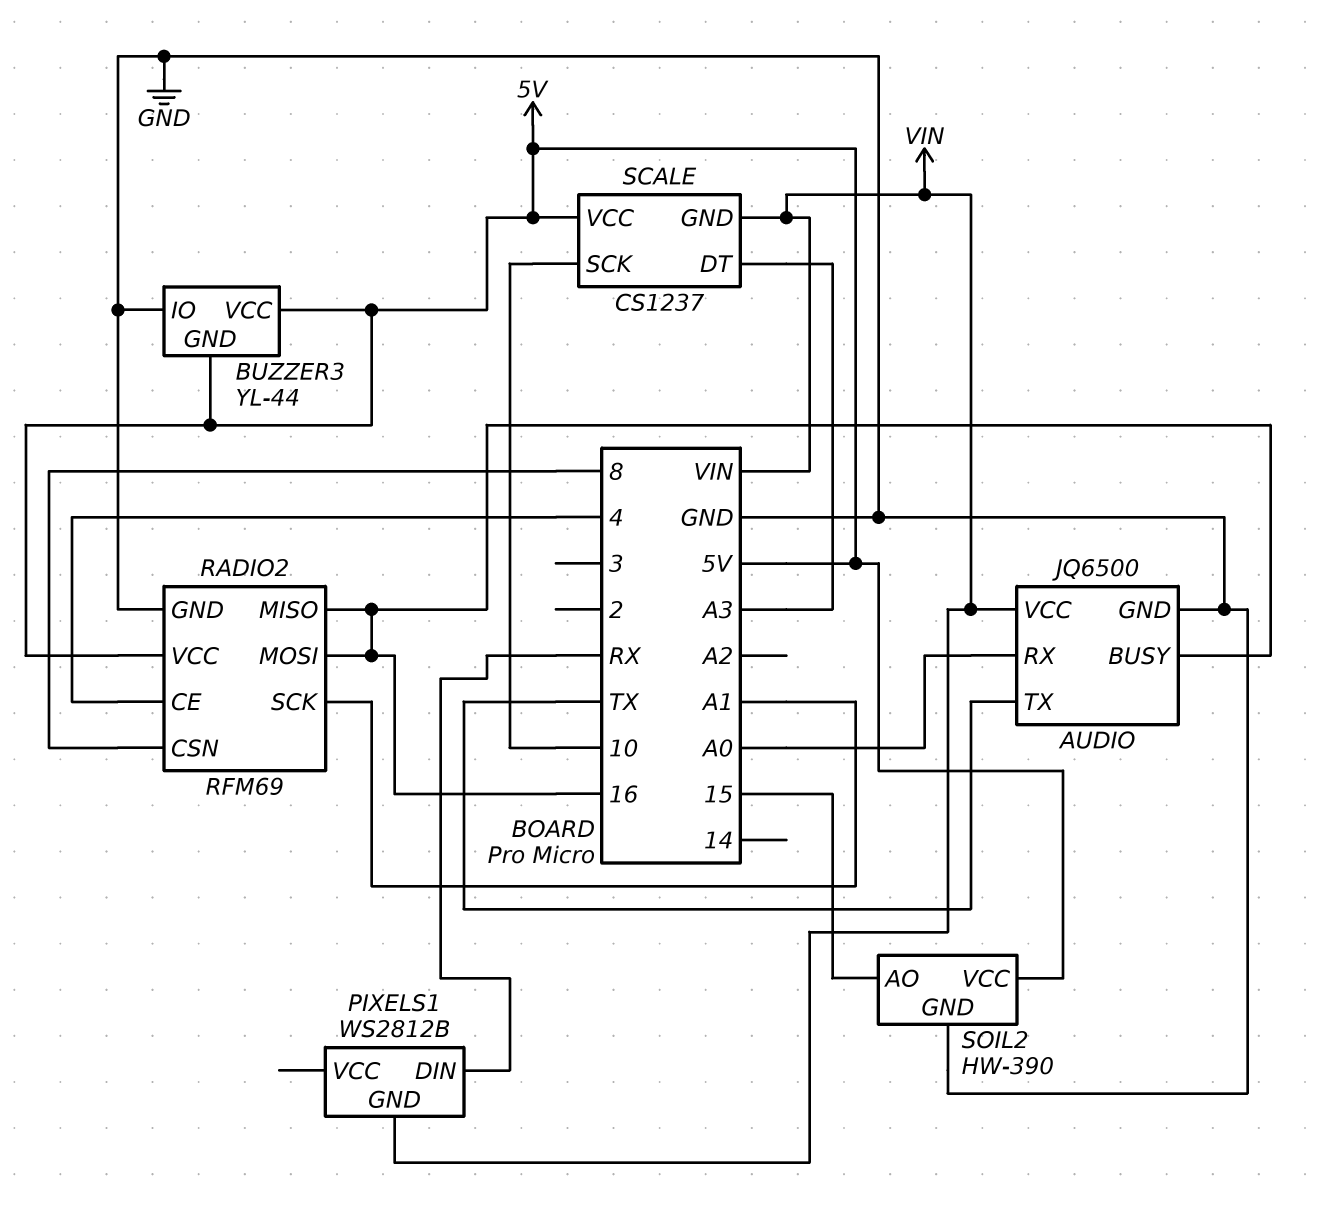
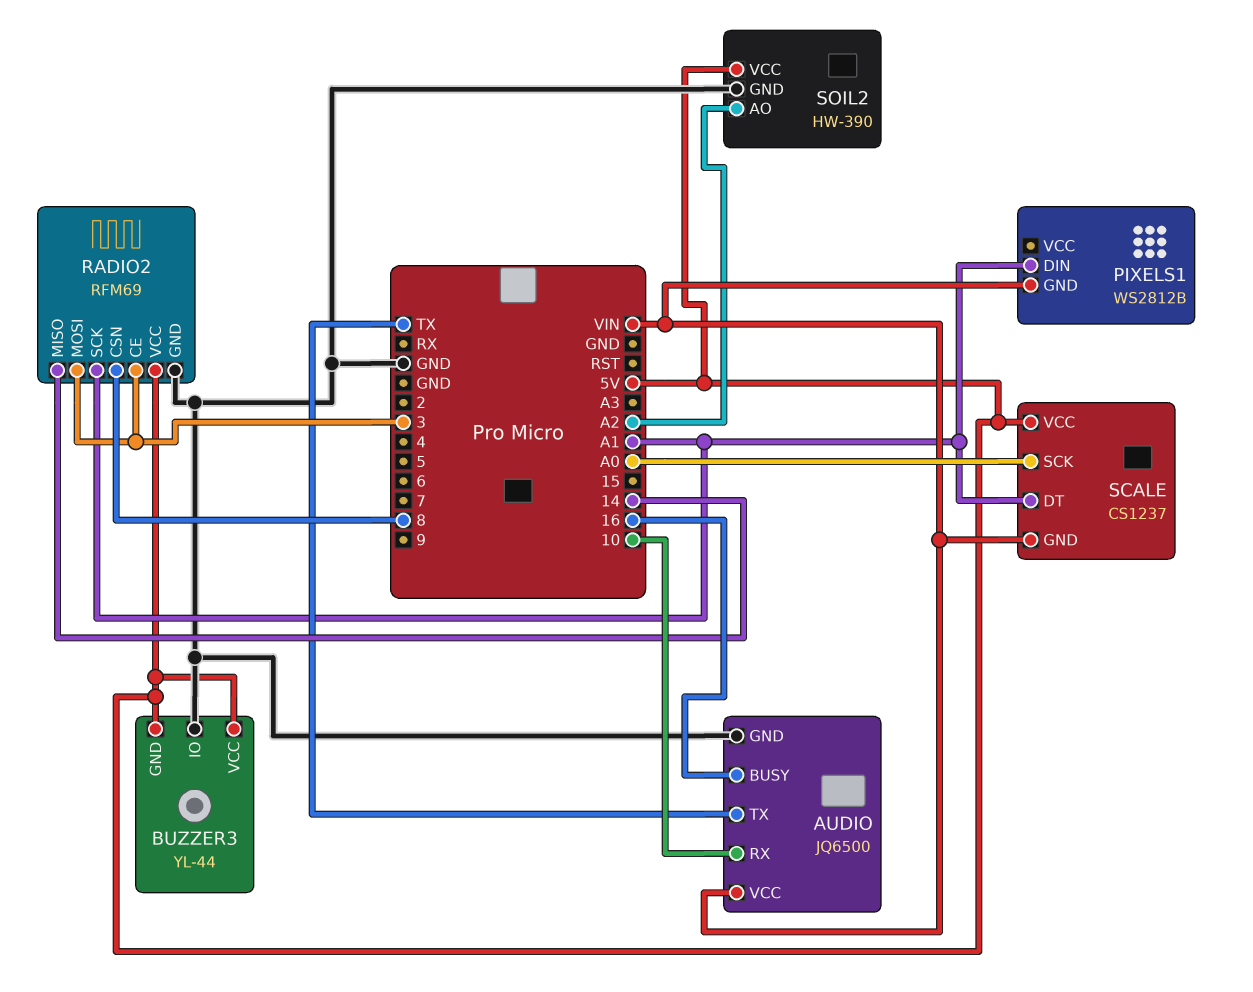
AUDIO pin RX: A0 -> 10
PIXELS1 pin DIN: RX -> A1
RADIO2 pin CE: 4 -> 3
RADIO2 pin MISO: 16 -> 14
RADIO2 pin MOSI: 16 -> 3
SCALE pin DT: A3 -> A1
SCALE pin SCK: 10 -> A0
SOIL2 pin AO: 15 -> A2

